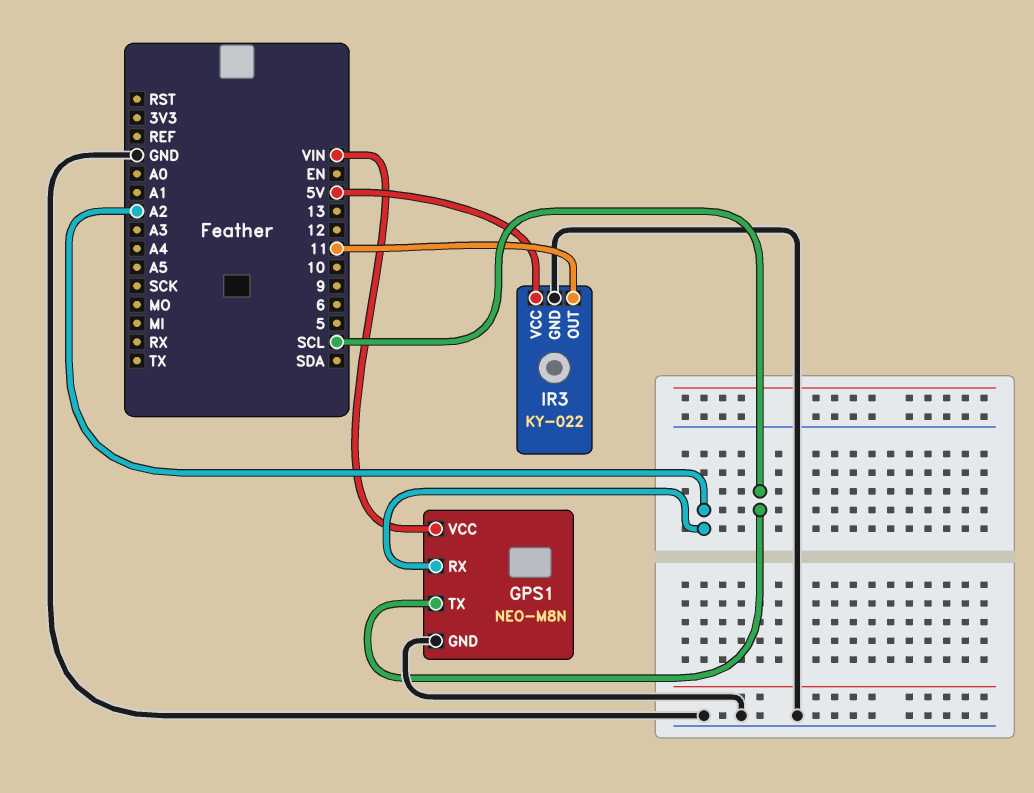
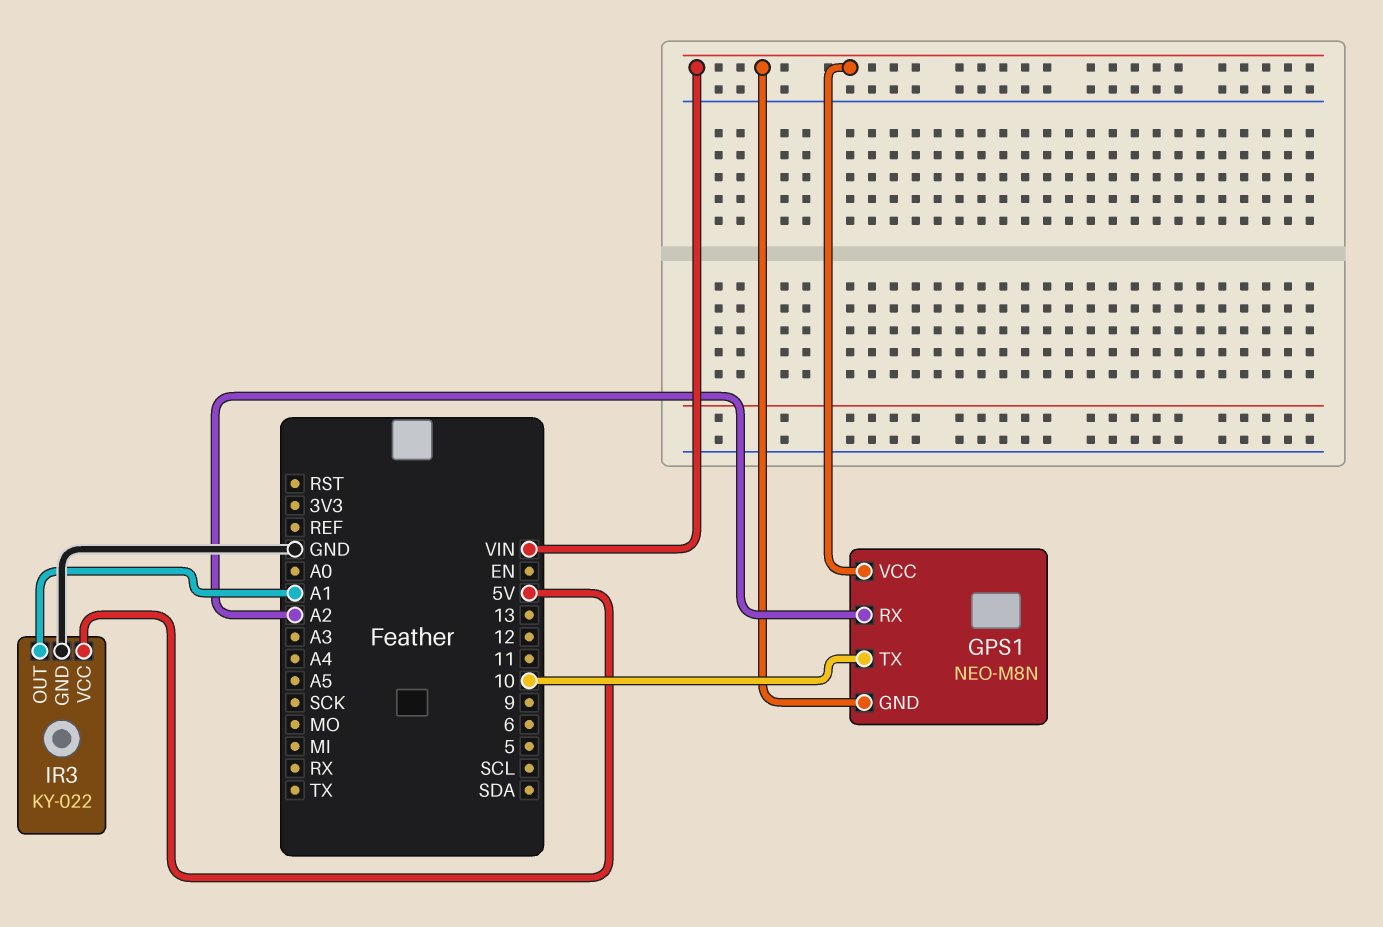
GPS1 pin GND: GND -> VIN
GPS1 pin TX: SCL -> 10
IR3 pin OUT: 11 -> A1

